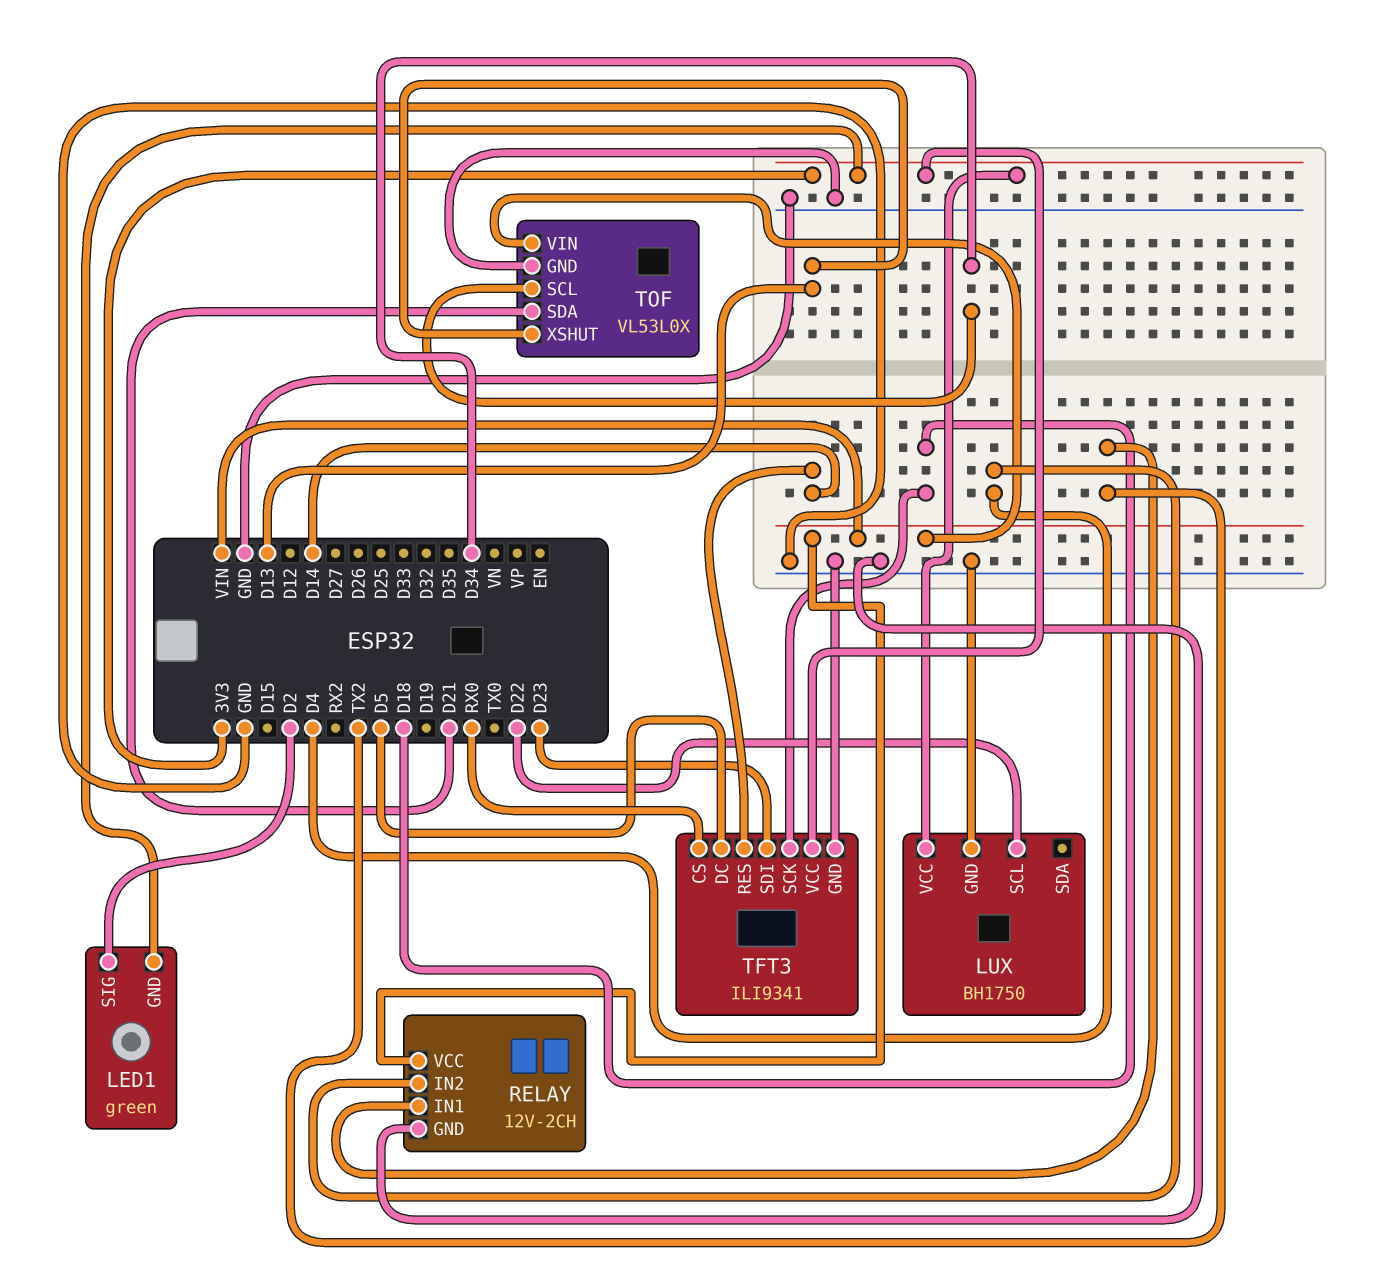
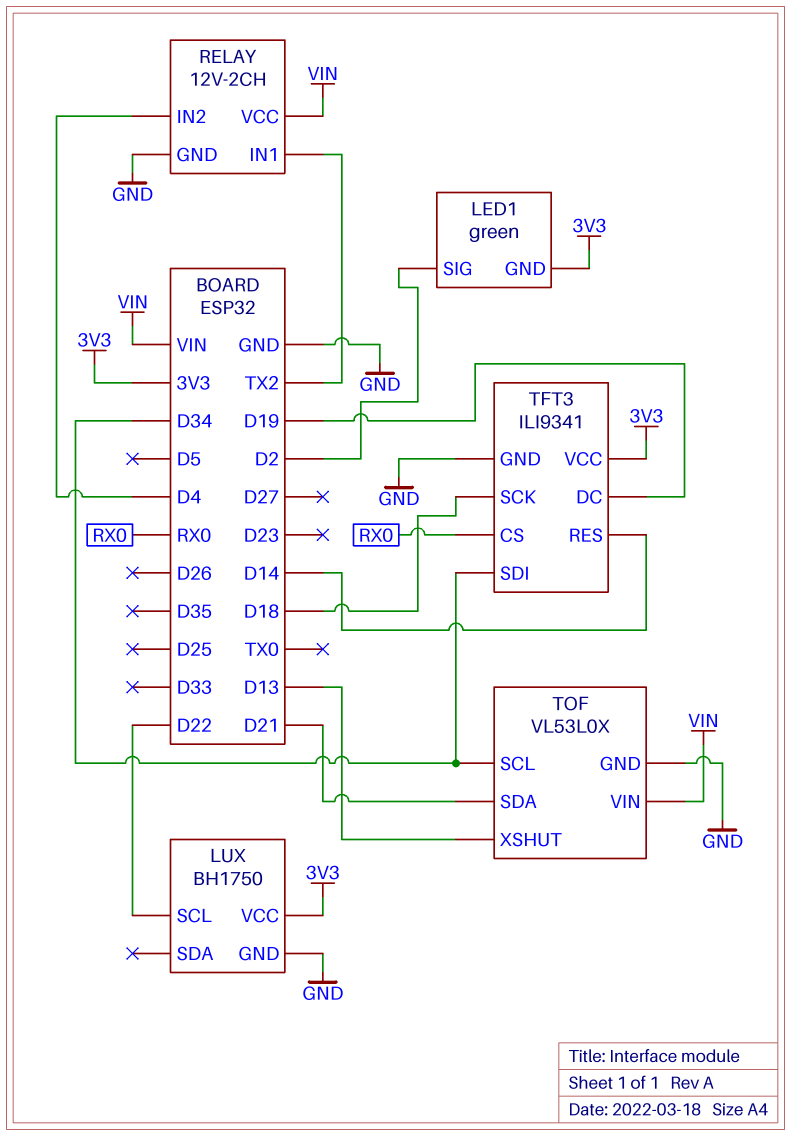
TFT3 pin DC: D5 -> D19
TFT3 pin SDI: D23 -> D34

